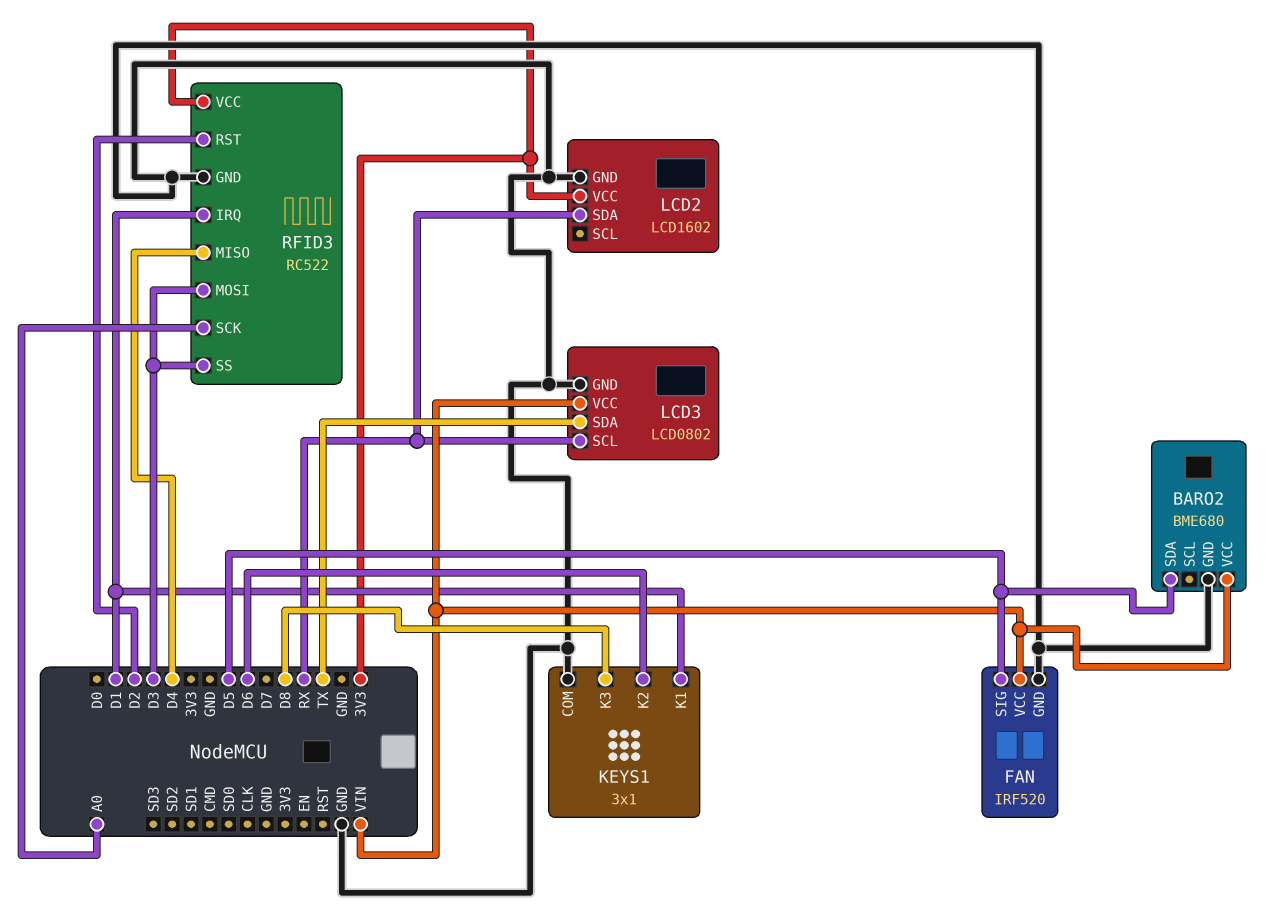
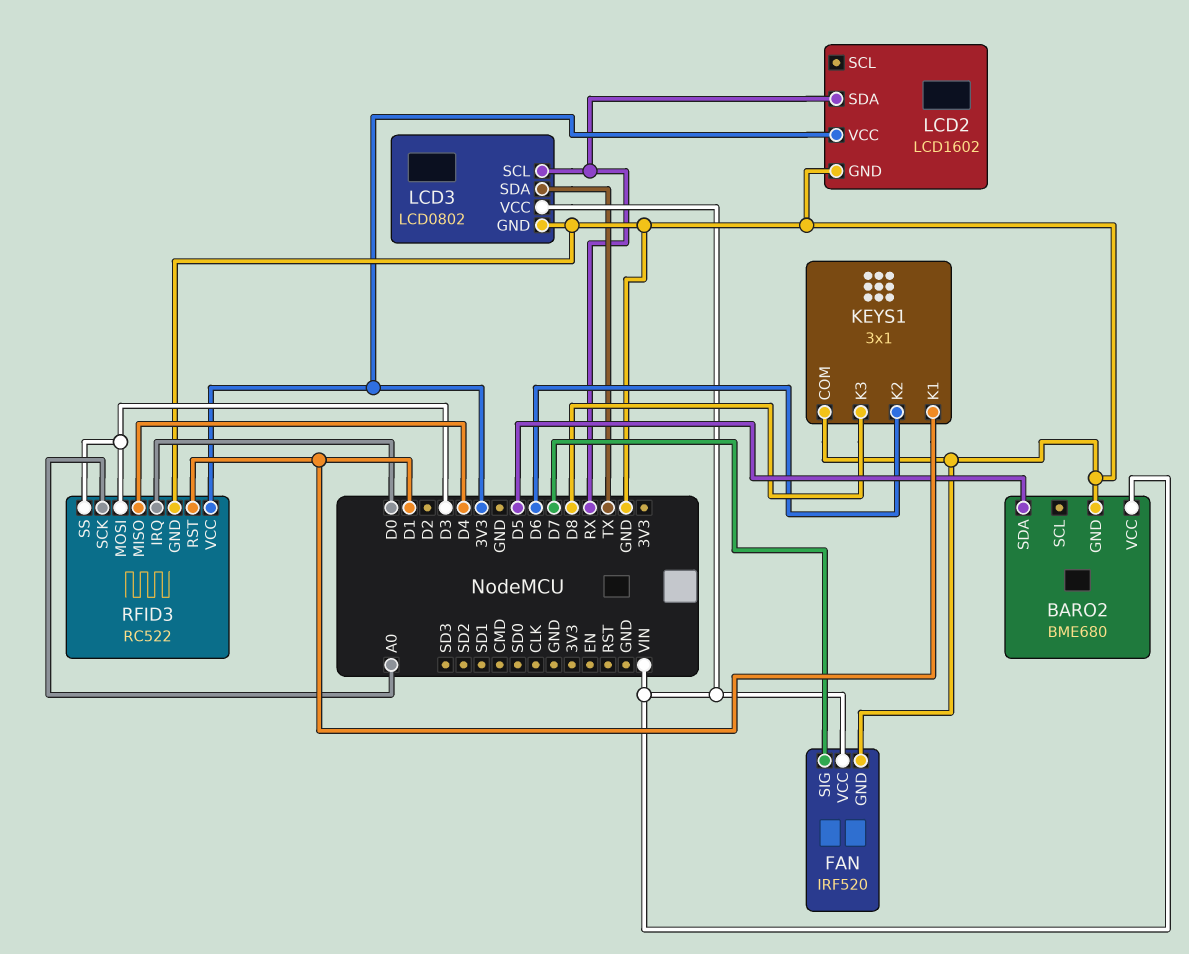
FAN pin SIG: D5 -> D7
RFID3 pin IRQ: D1 -> D0
RFID3 pin RST: D2 -> D1

